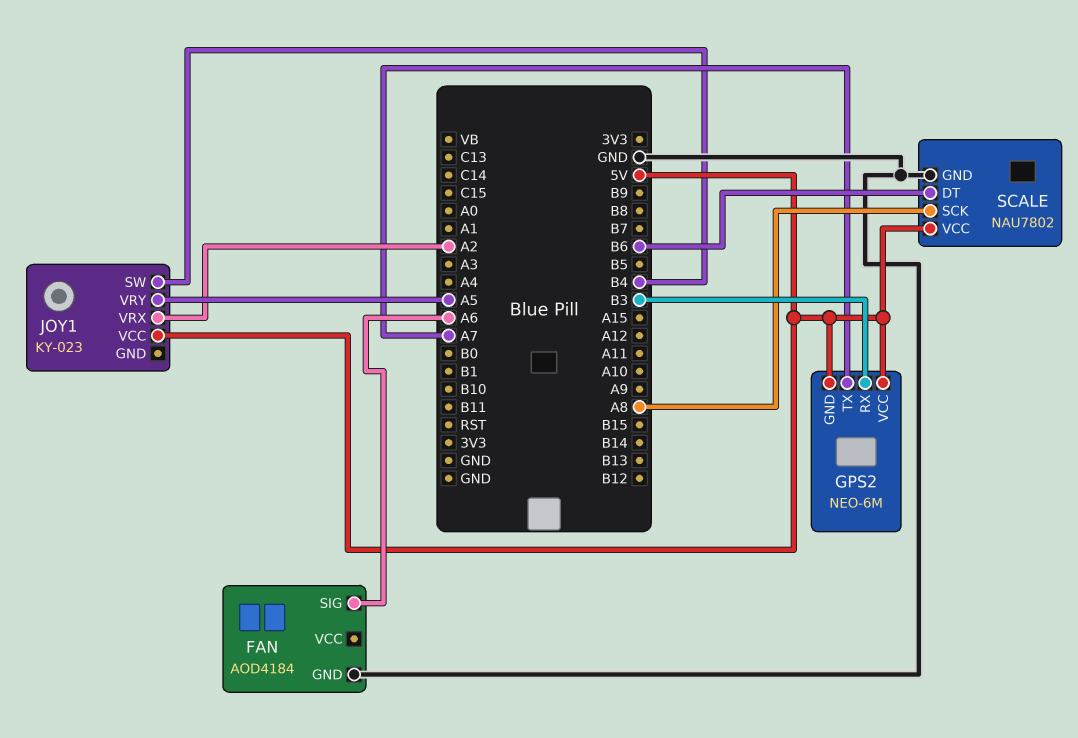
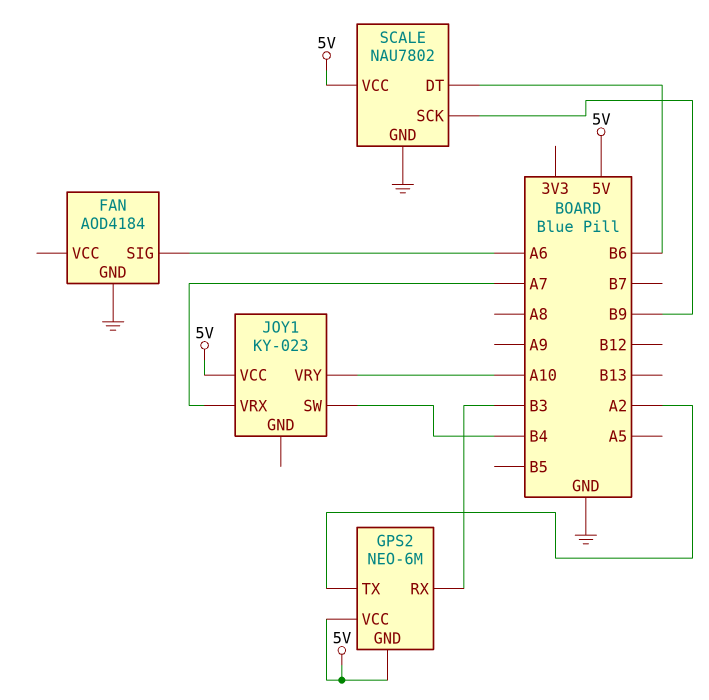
GPS2 pin TX: A7 -> A2
JOY1 pin VRX: A2 -> A7
JOY1 pin VRY: A5 -> A10
SCALE pin SCK: A8 -> B9

